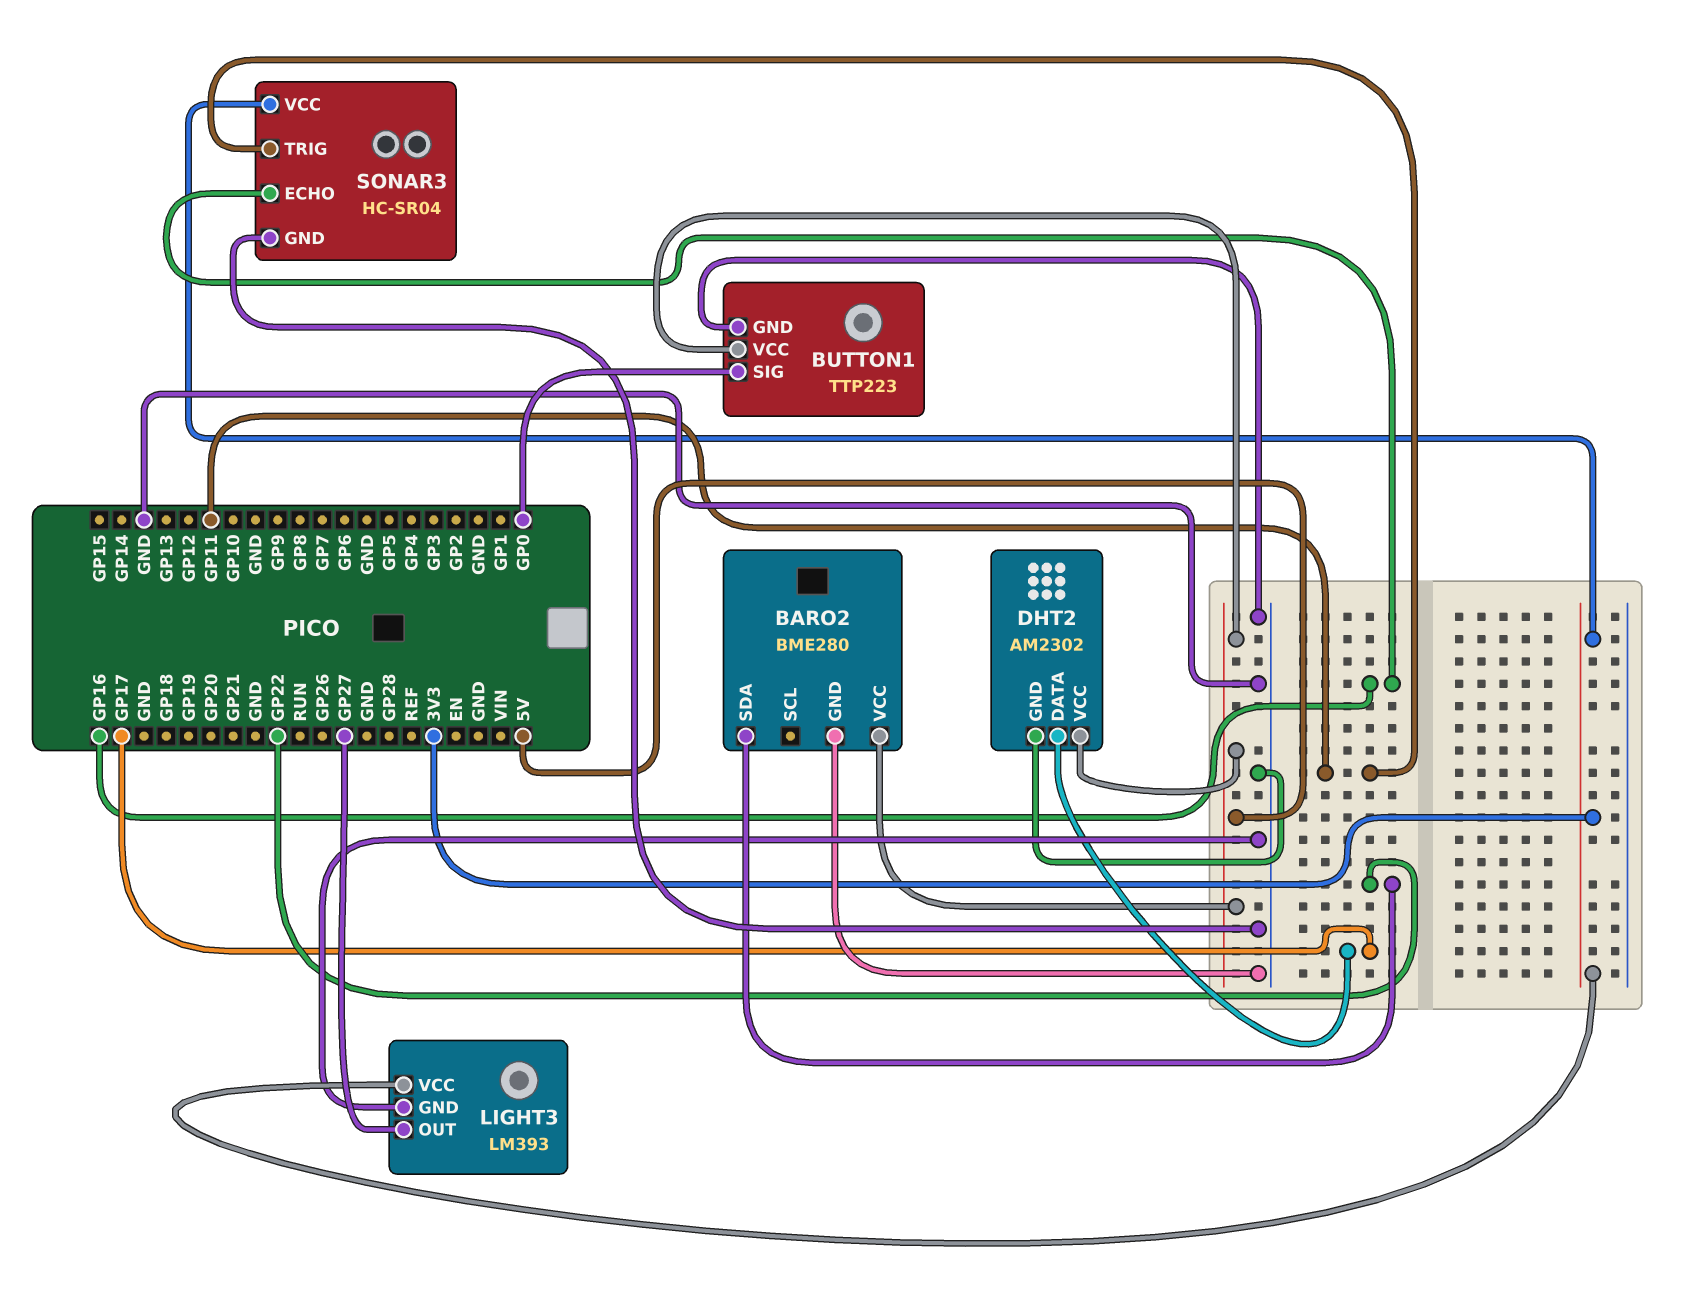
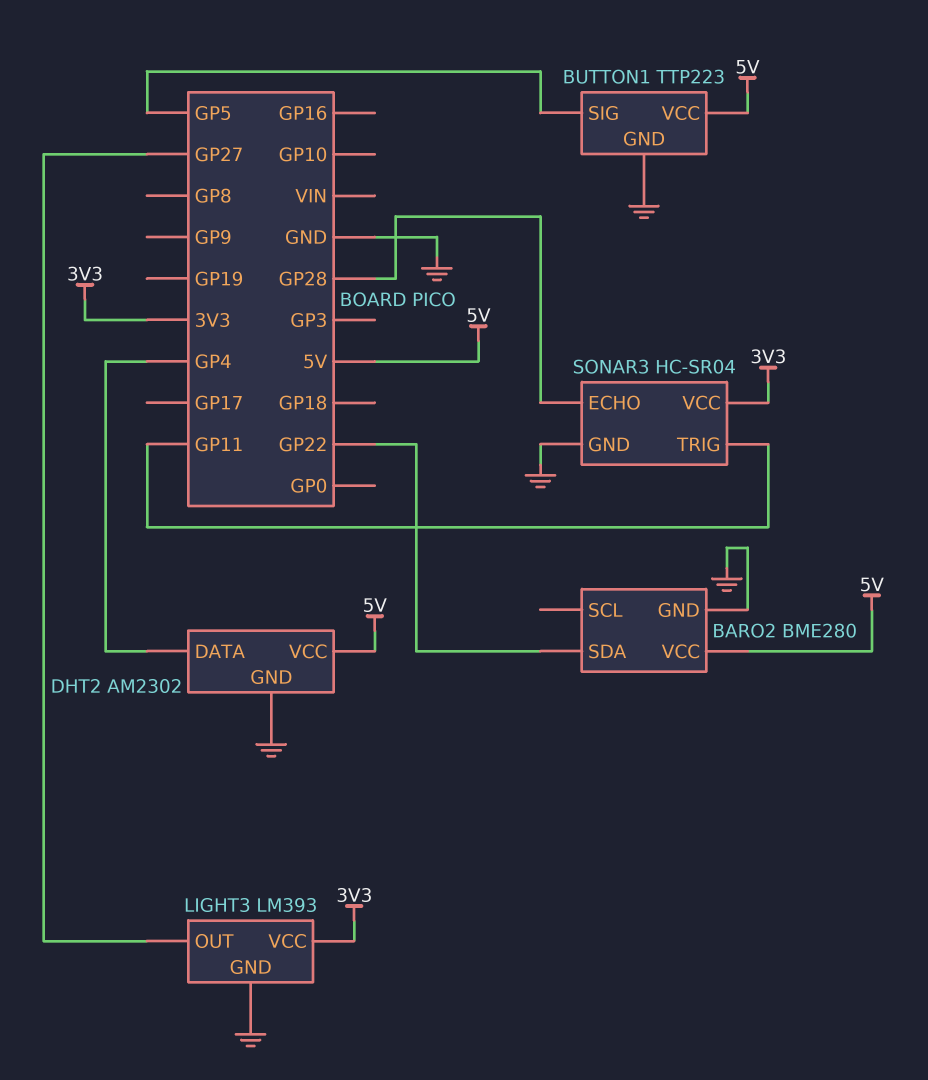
BUTTON1 pin SIG: GP0 -> GP5
DHT2 pin DATA: GP17 -> GP4
SONAR3 pin ECHO: GP16 -> GP28

